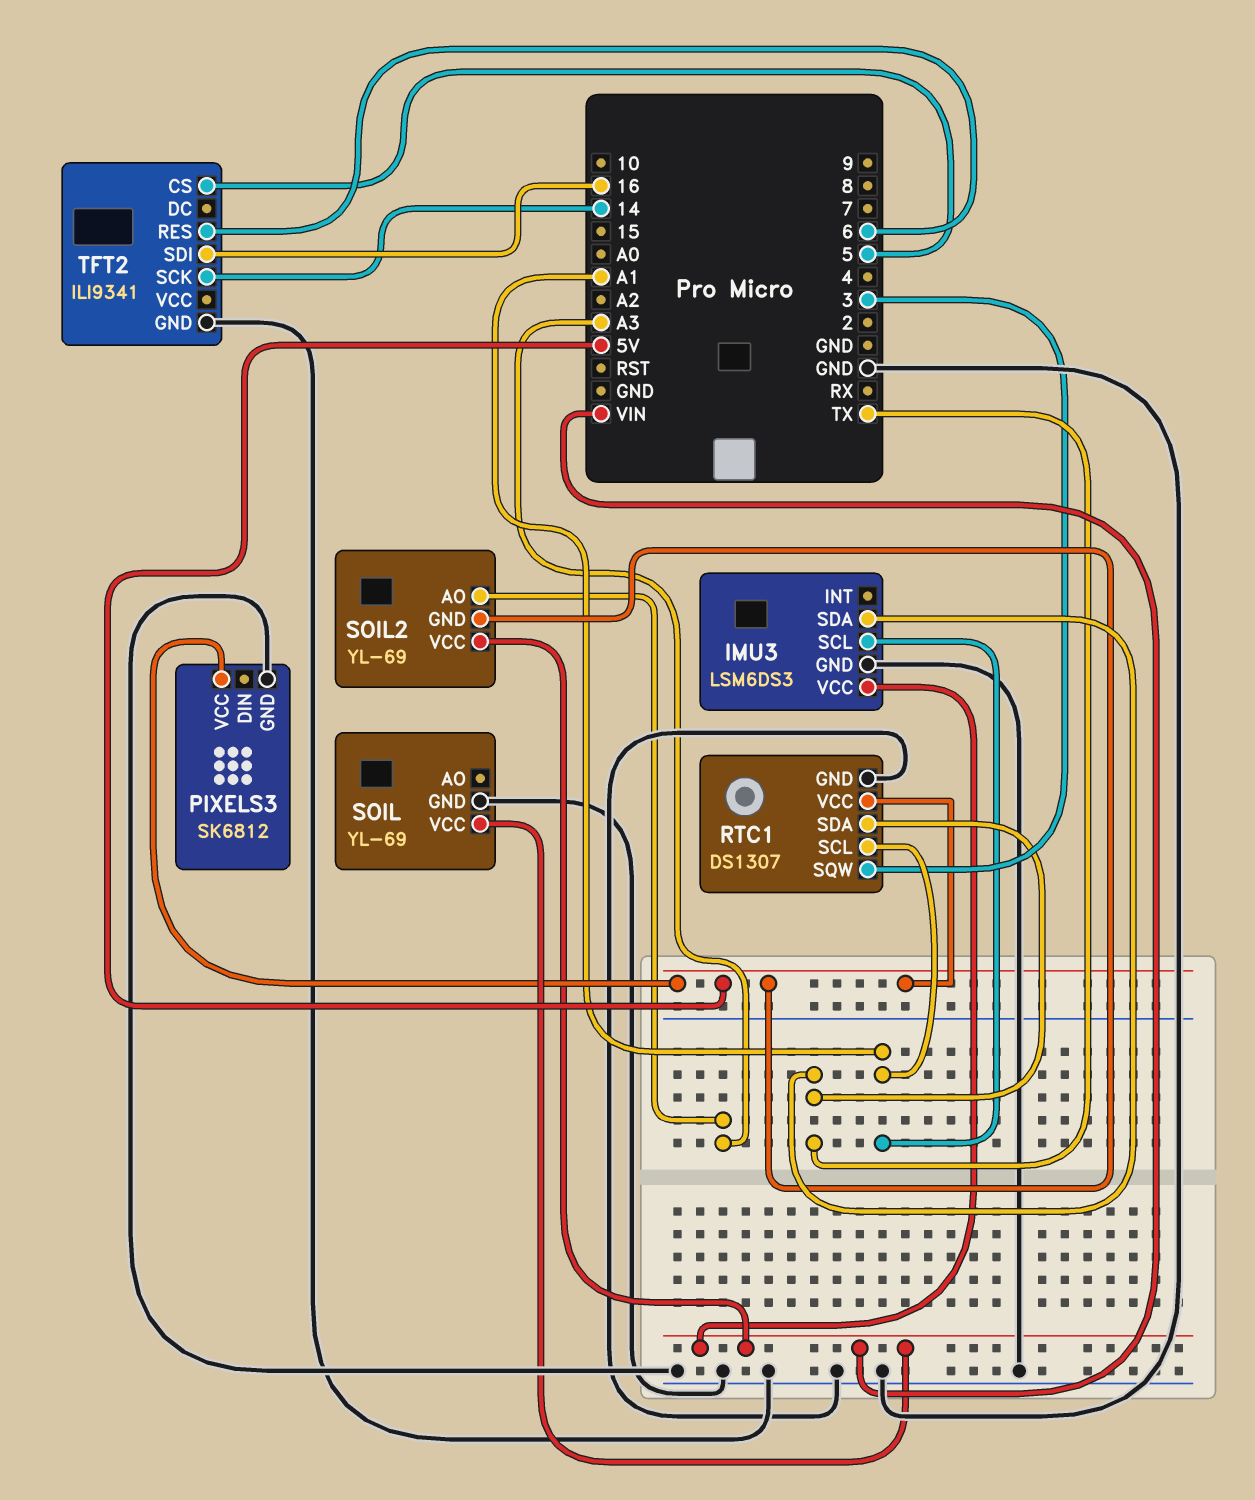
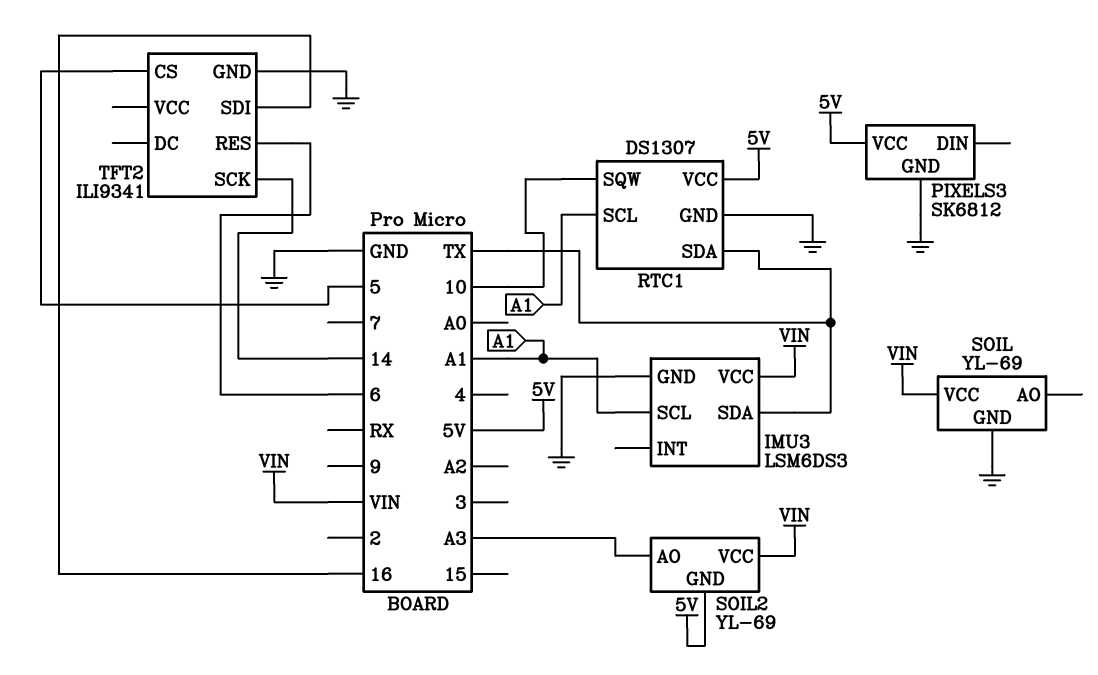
RTC1 pin SQW: 3 -> 10

